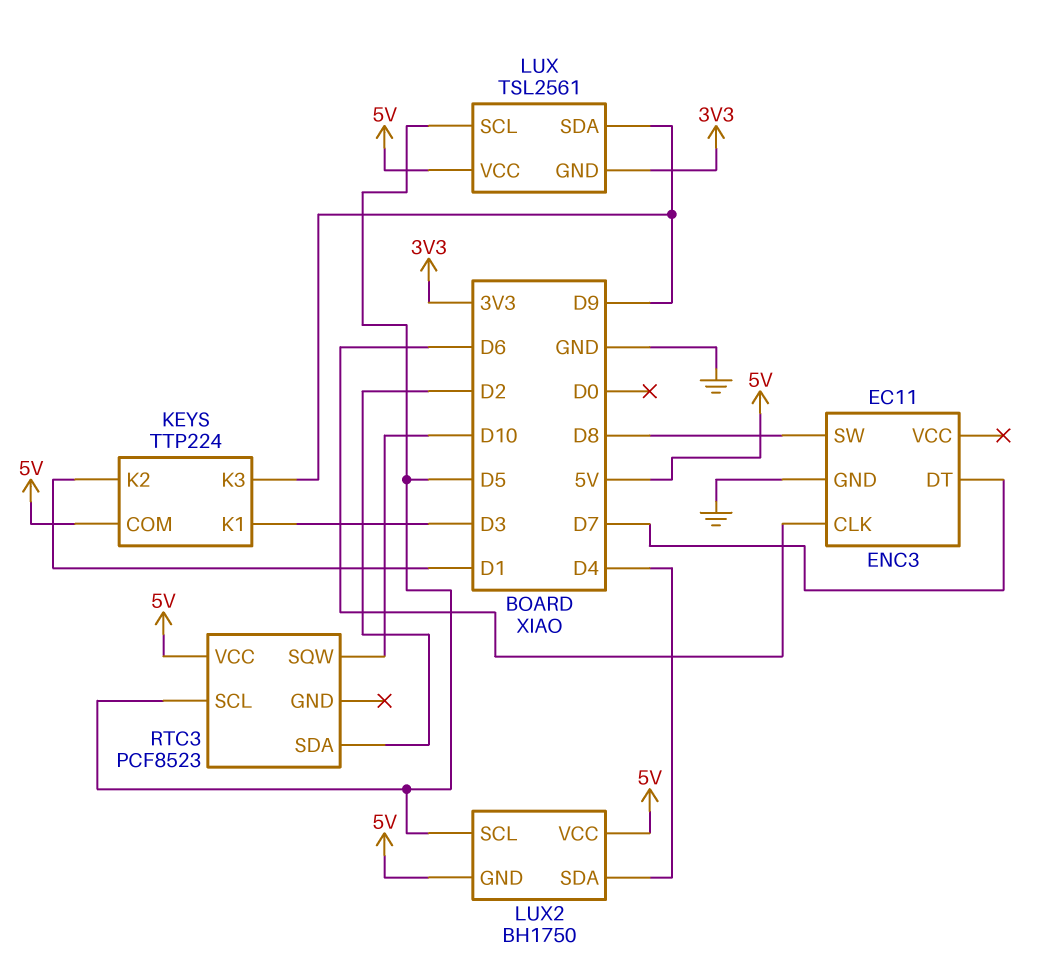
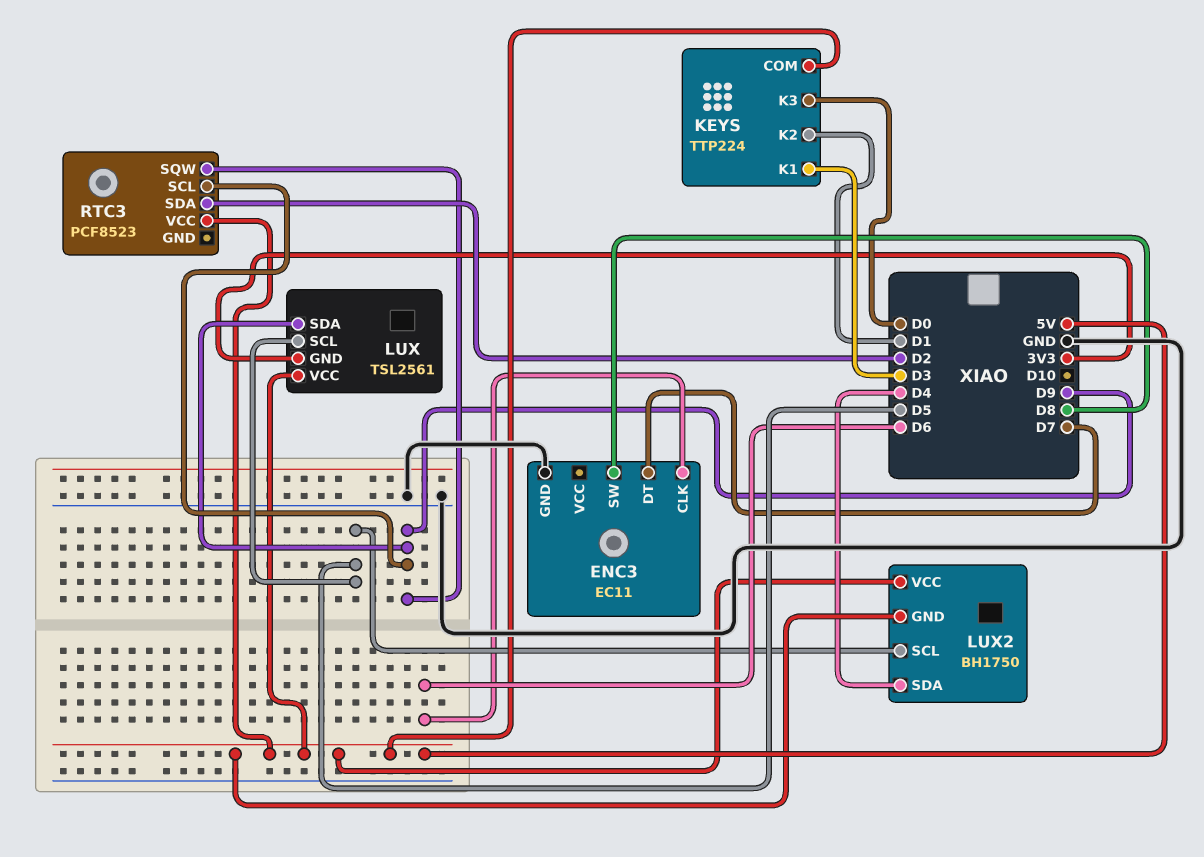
KEYS pin K3: D9 -> D0
RTC3 pin SCL: D5 -> D9
RTC3 pin SQW: D10 -> D9

